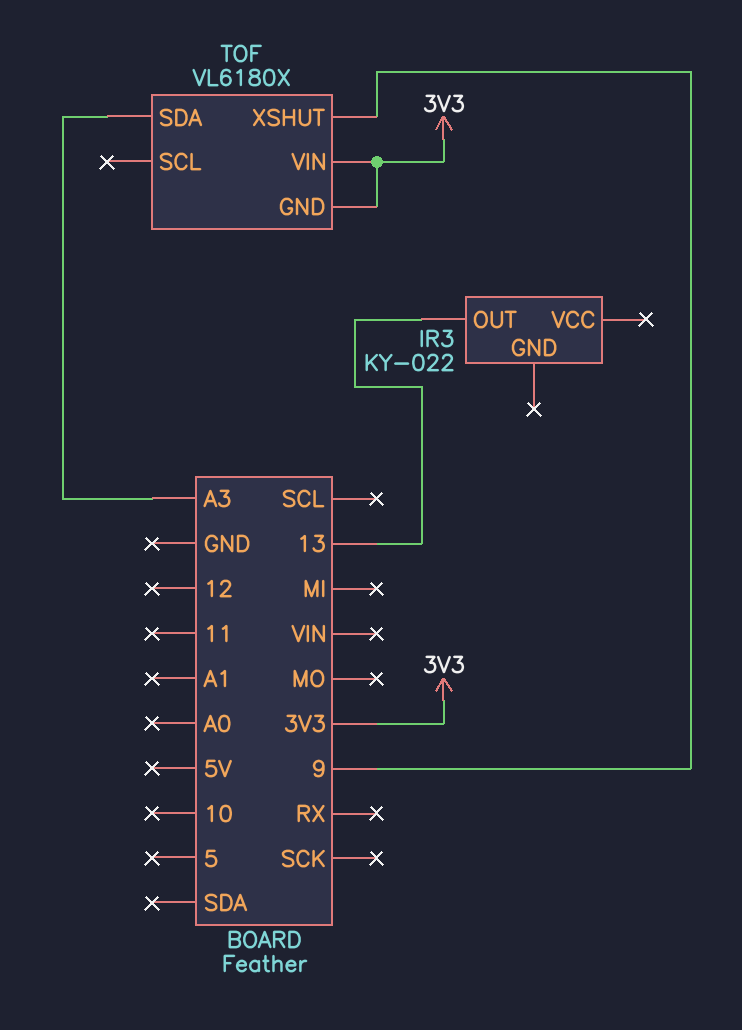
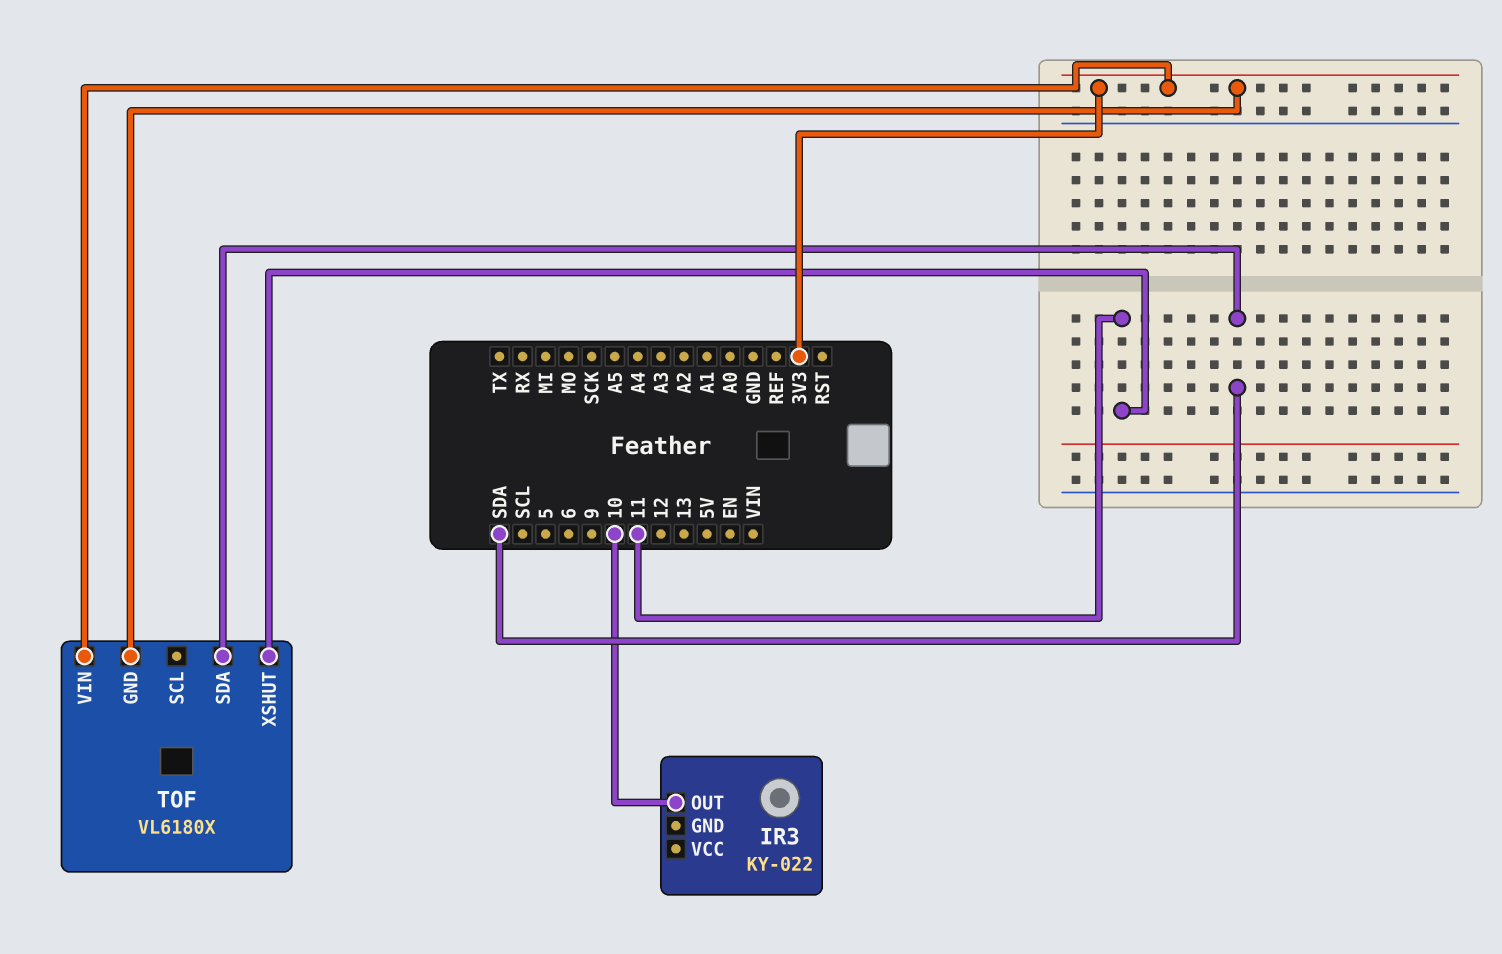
IR3 pin OUT: 13 -> 10
TOF pin SDA: A3 -> SDA
TOF pin XSHUT: 9 -> 11

